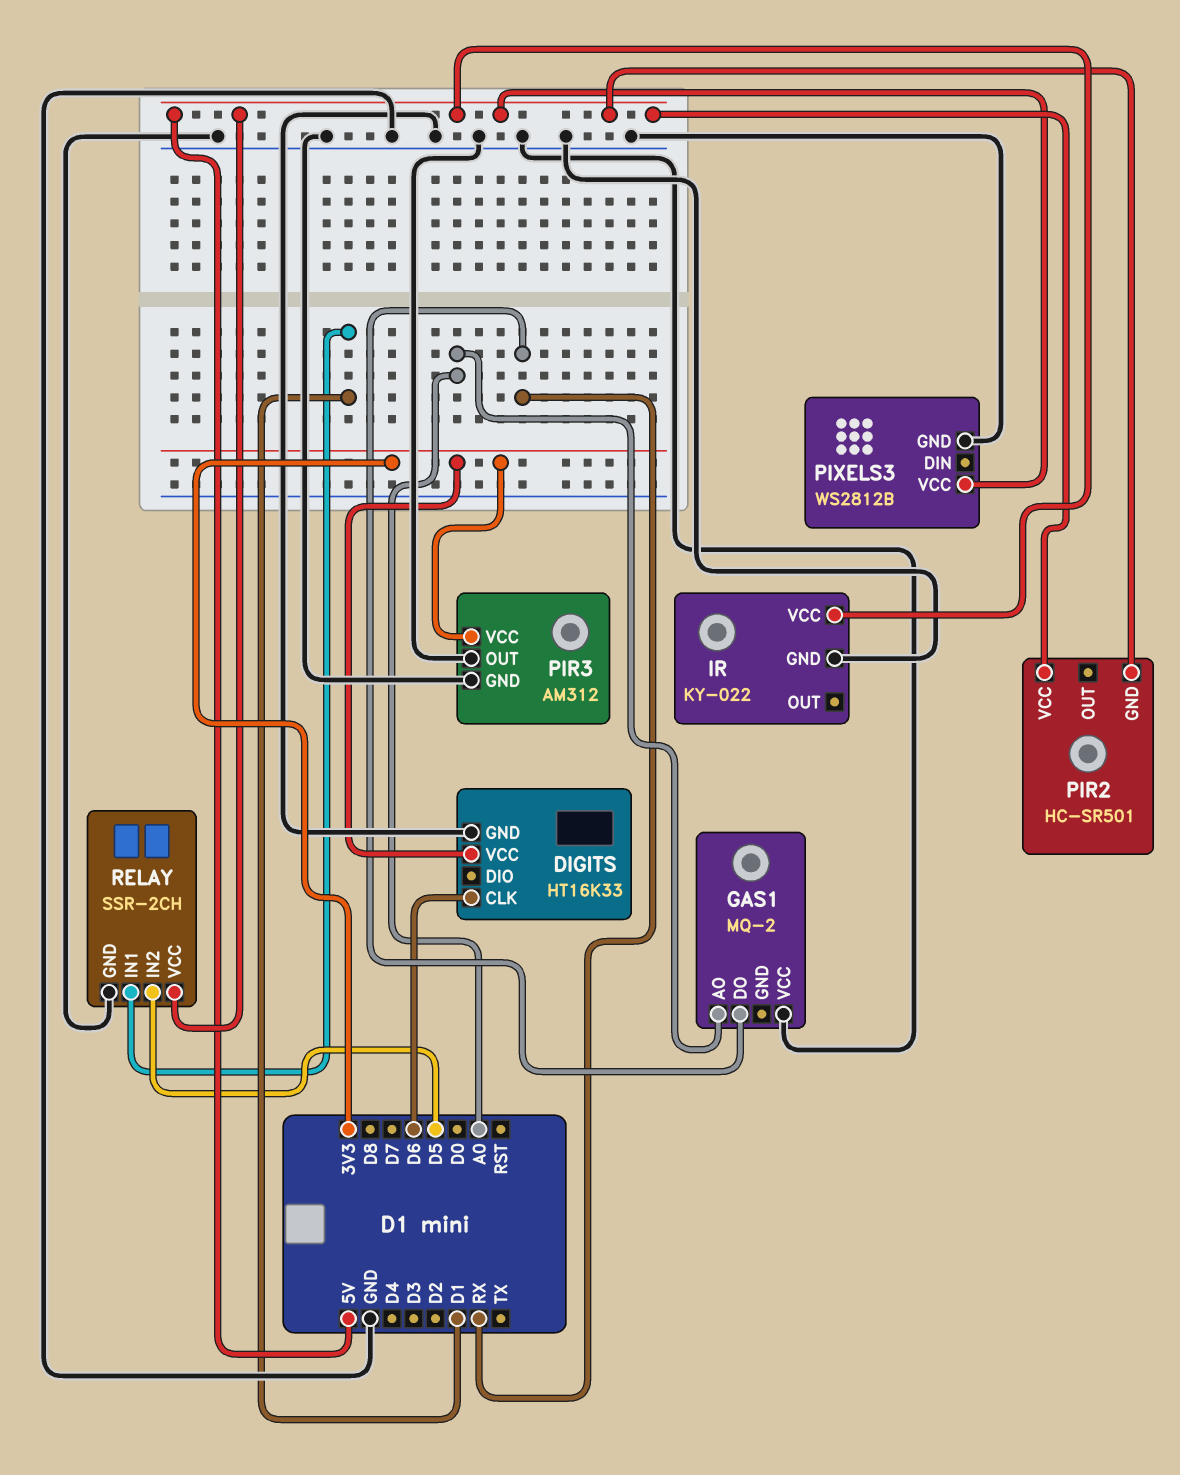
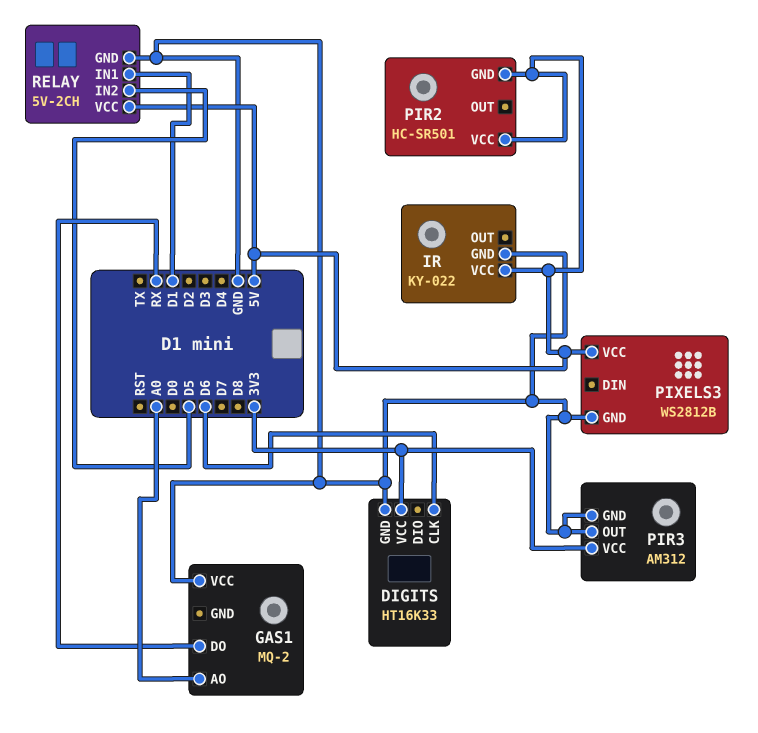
RELAY: SSR-2CH -> 5V-2CH

